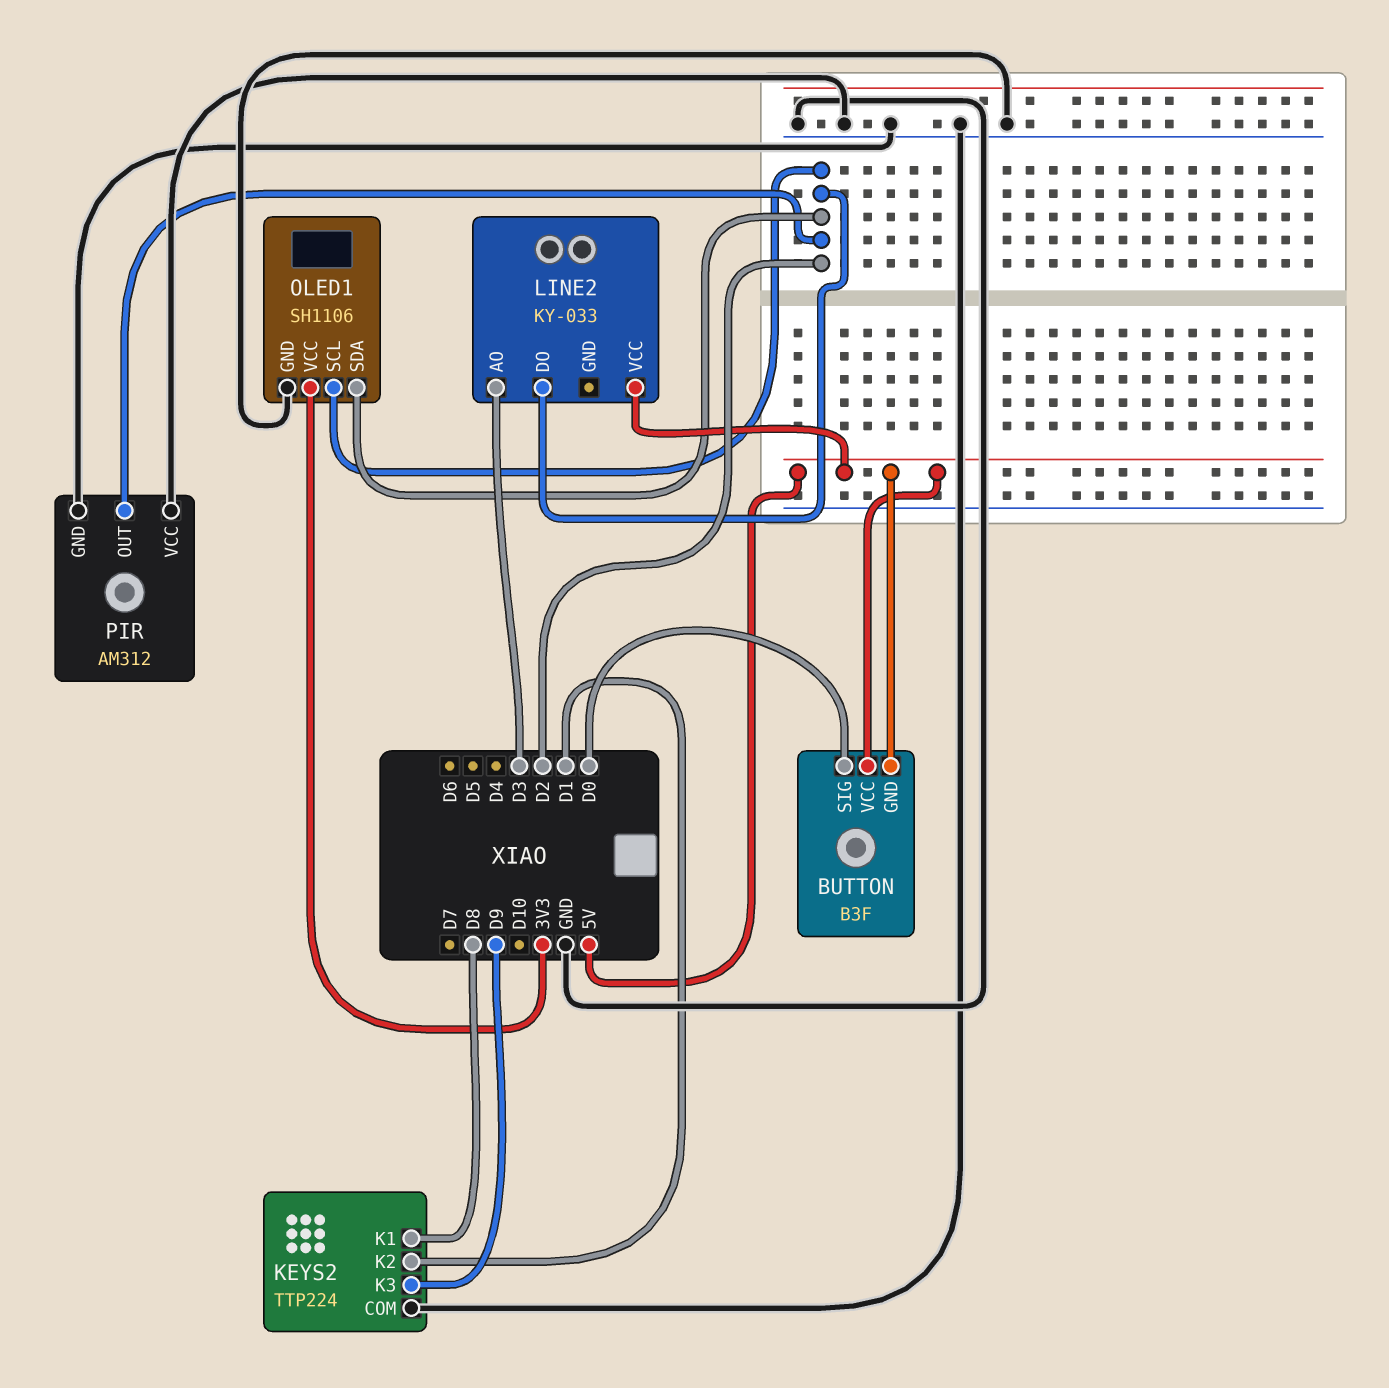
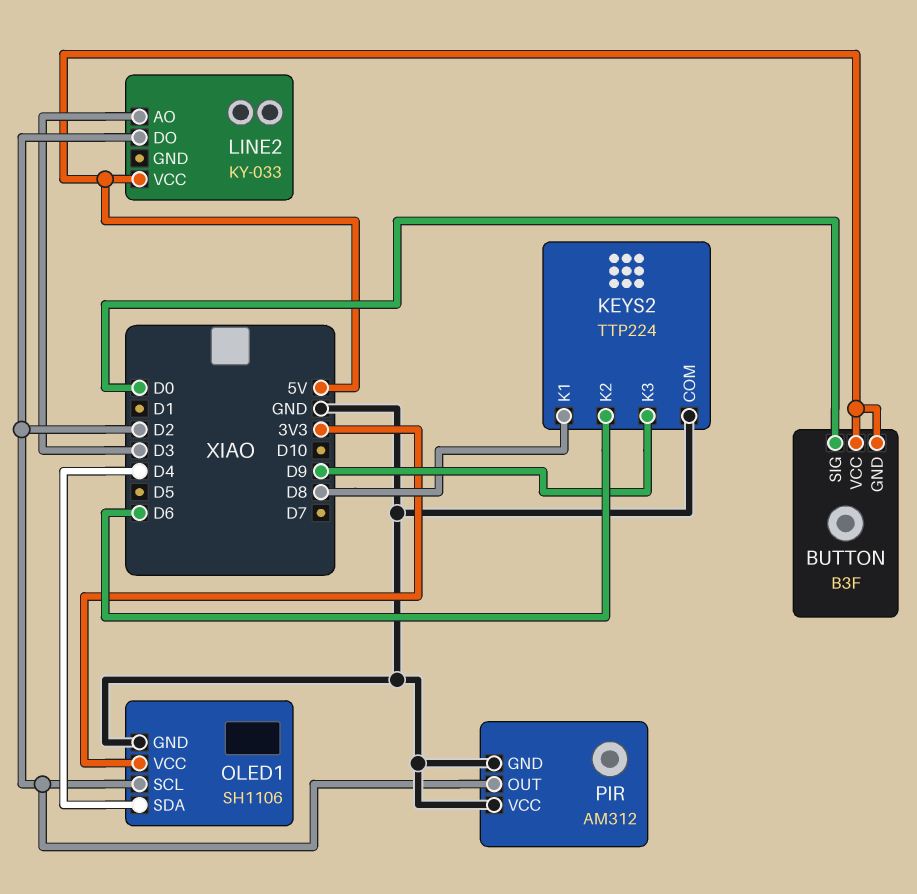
KEYS2 pin K2: D1 -> D6
OLED1 pin SDA: D2 -> D4

